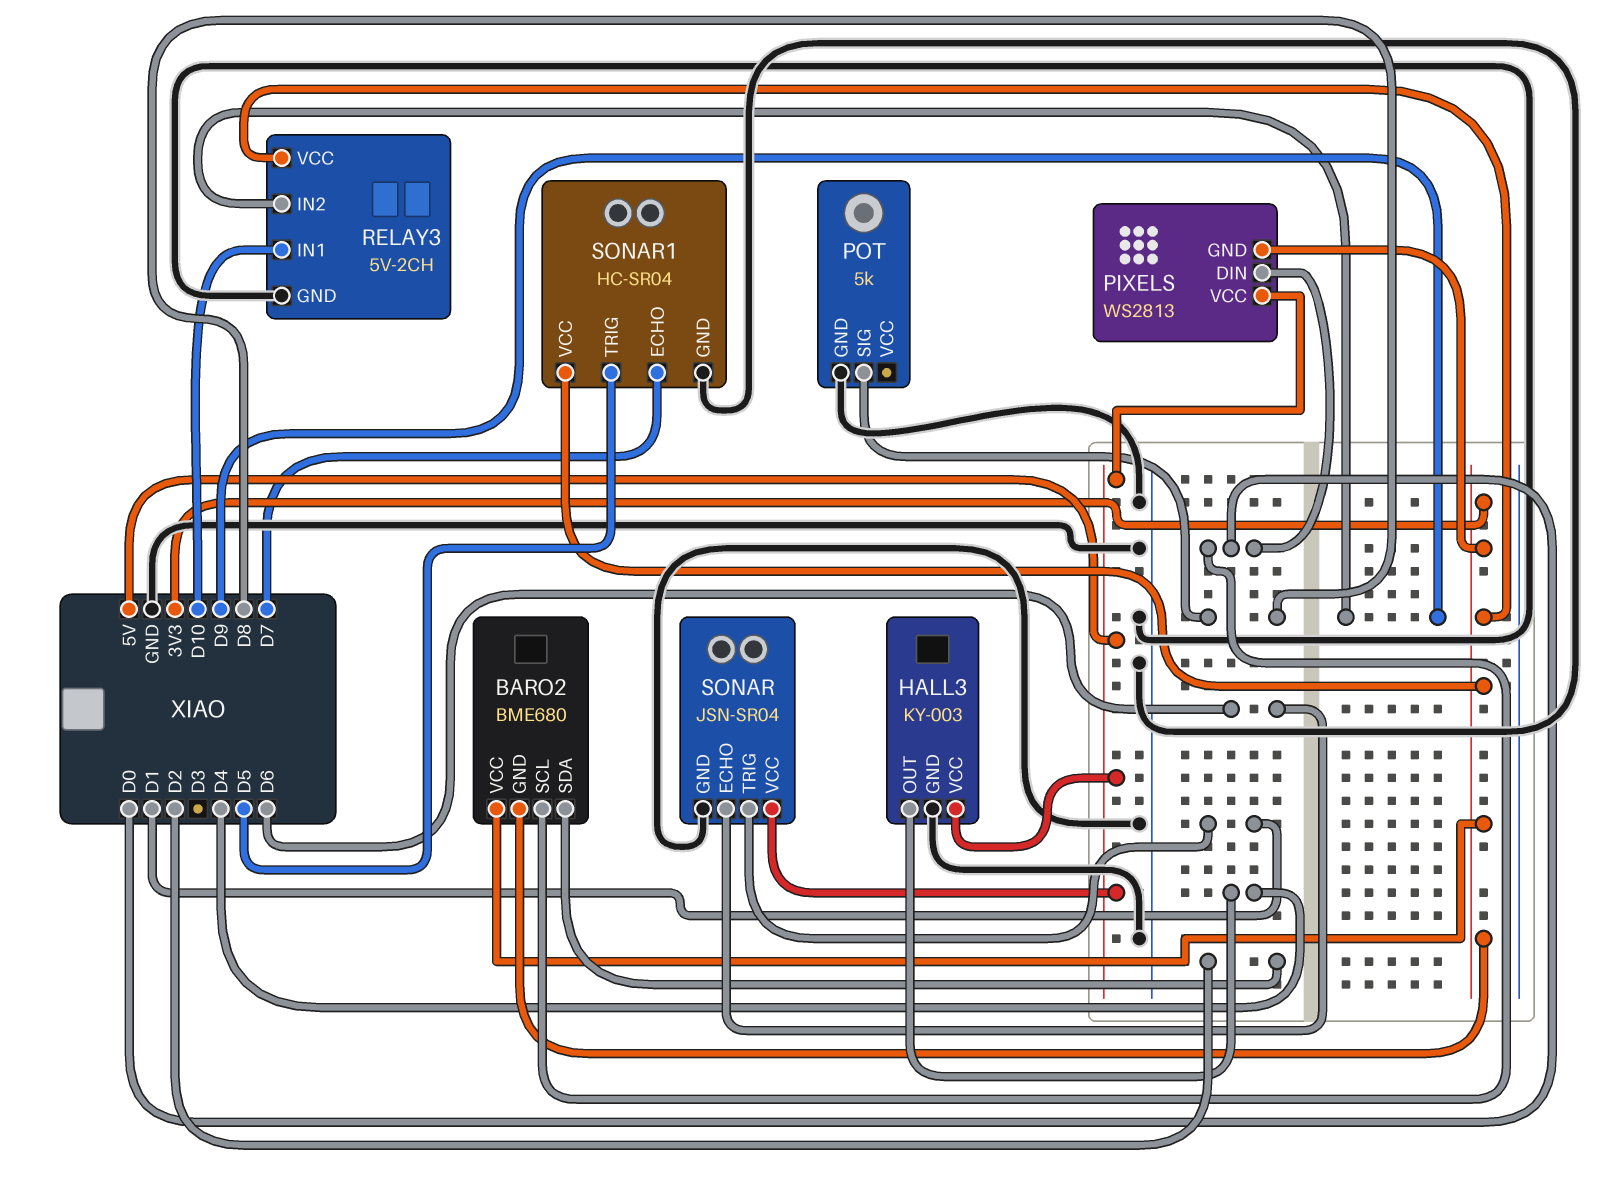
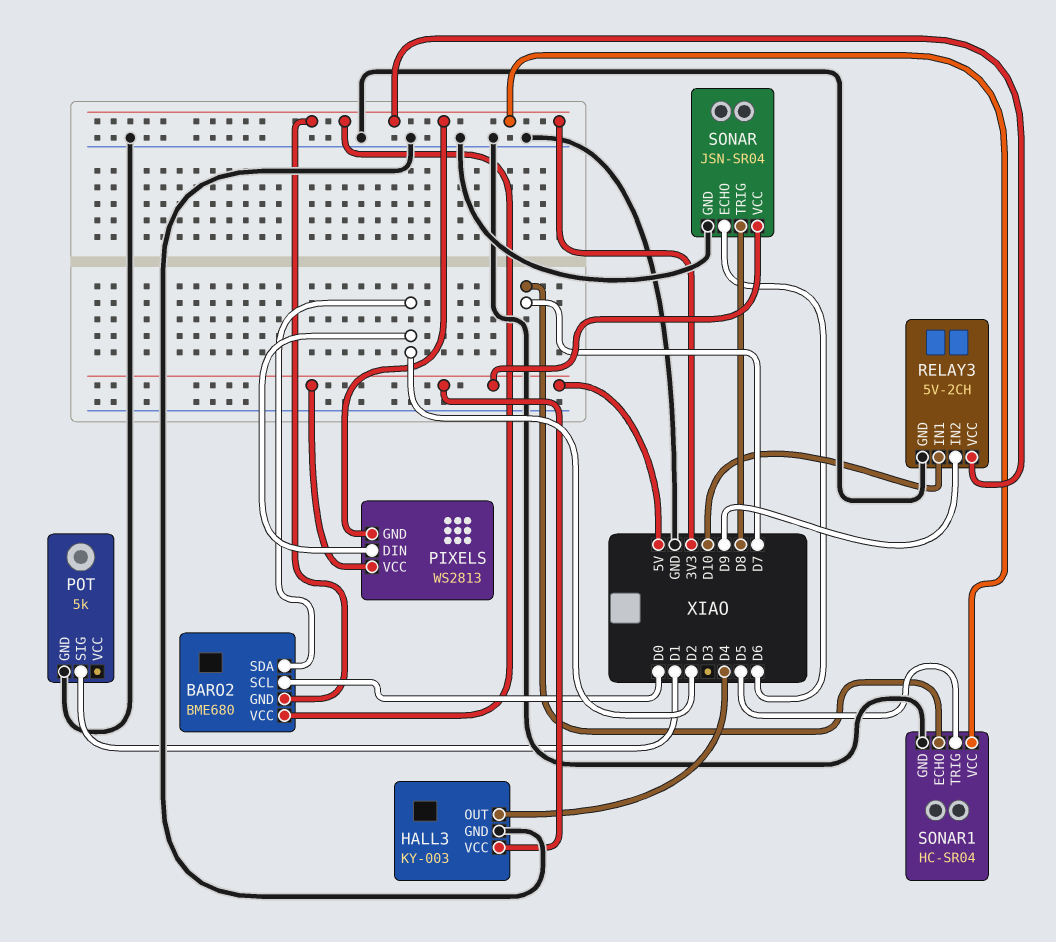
PIXELS pin DIN: D0 -> D2
POT pin SIG: D8 -> D1
SONAR pin TRIG: D1 -> D8

